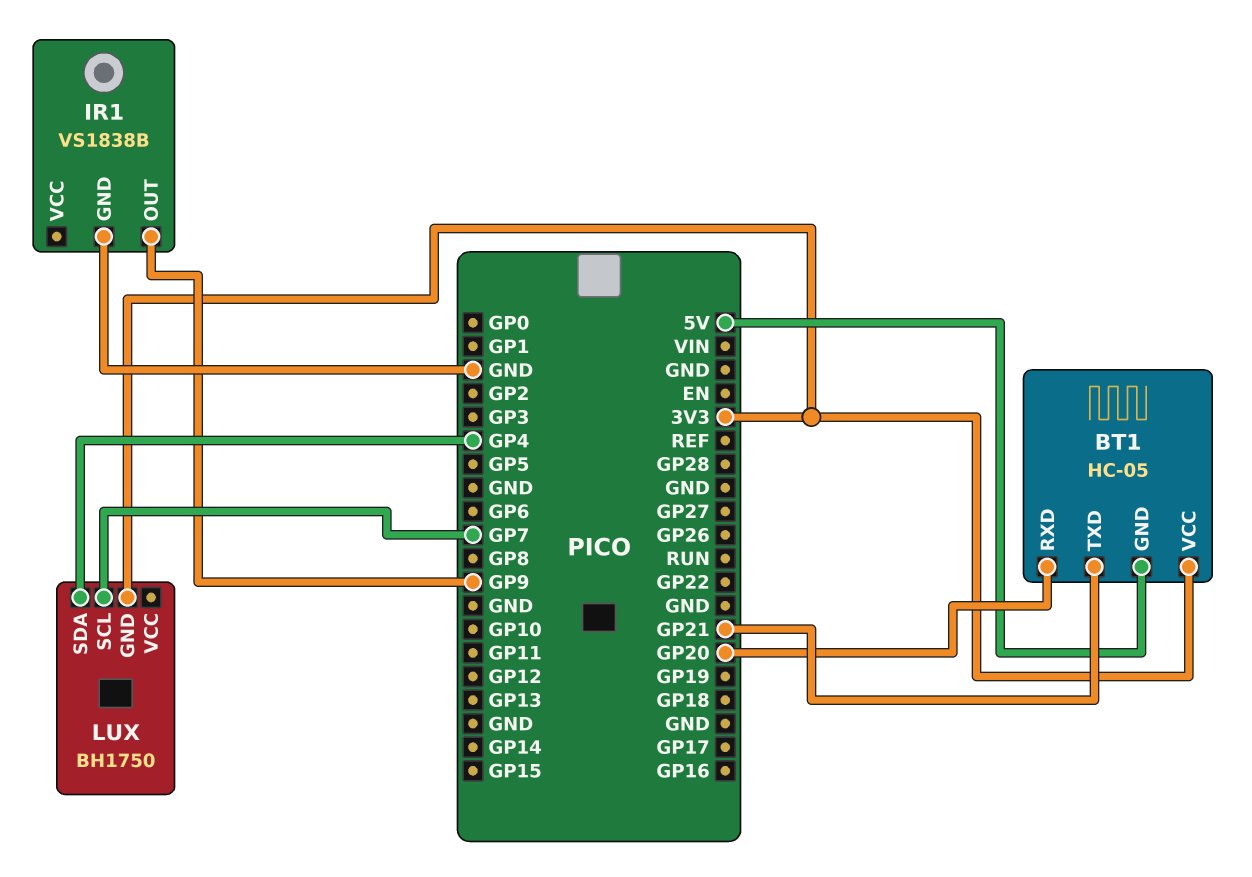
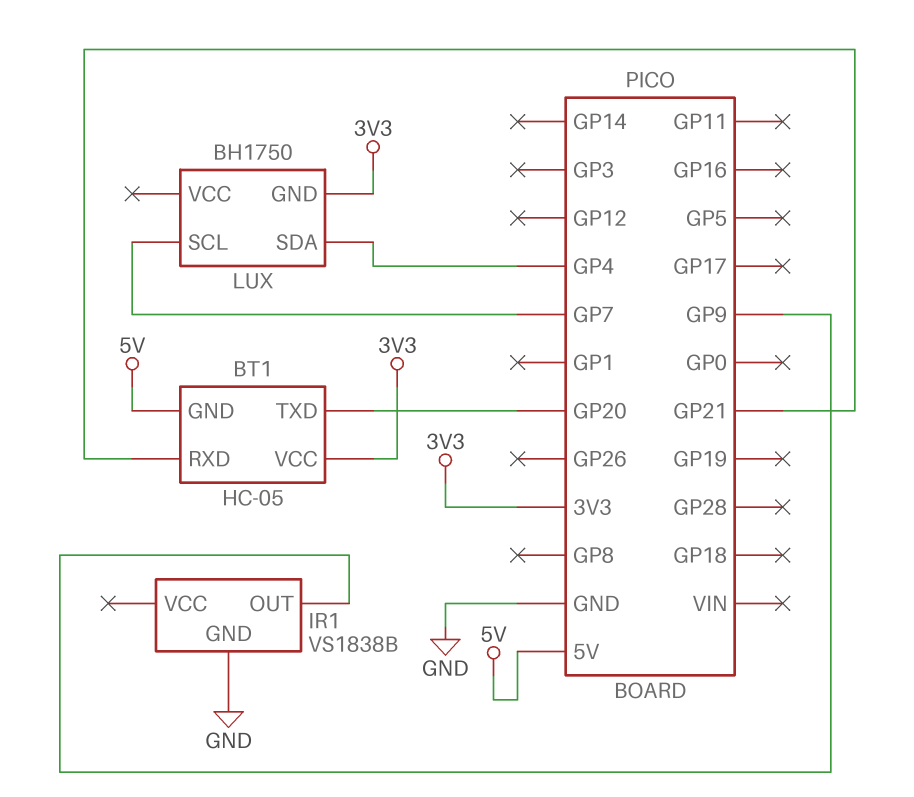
BT1 pin RXD: GP20 -> GP21
BT1 pin TXD: GP21 -> GP20

